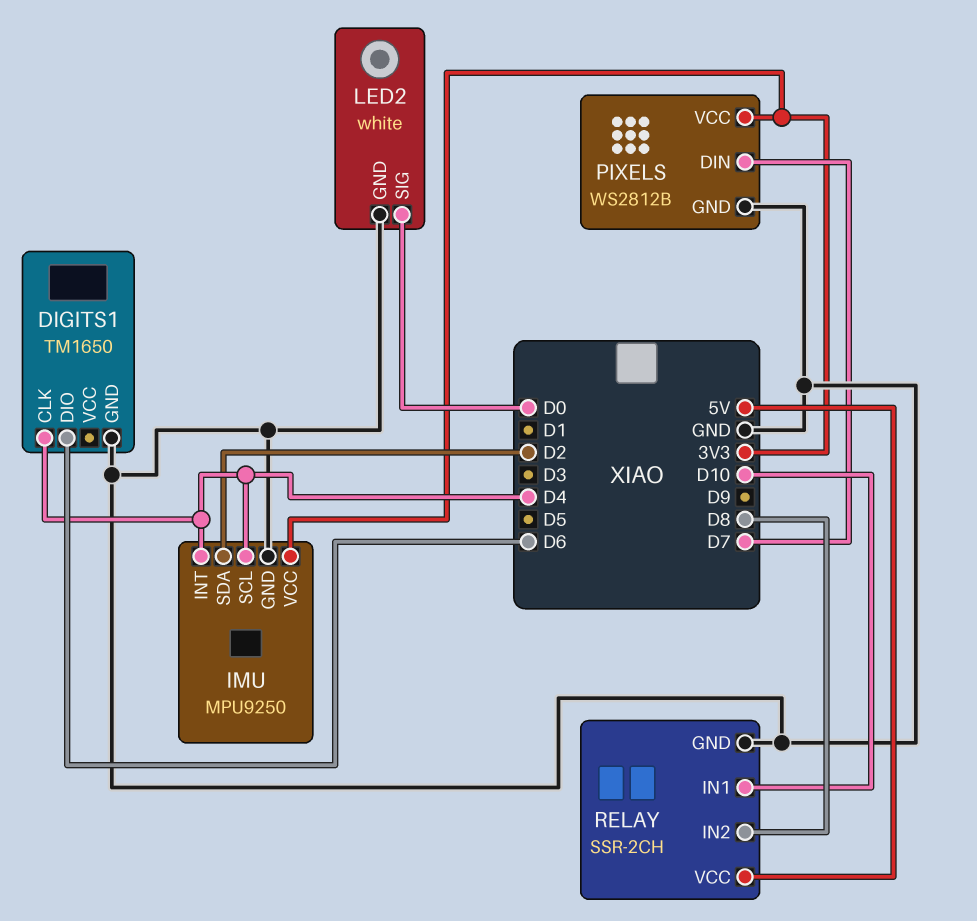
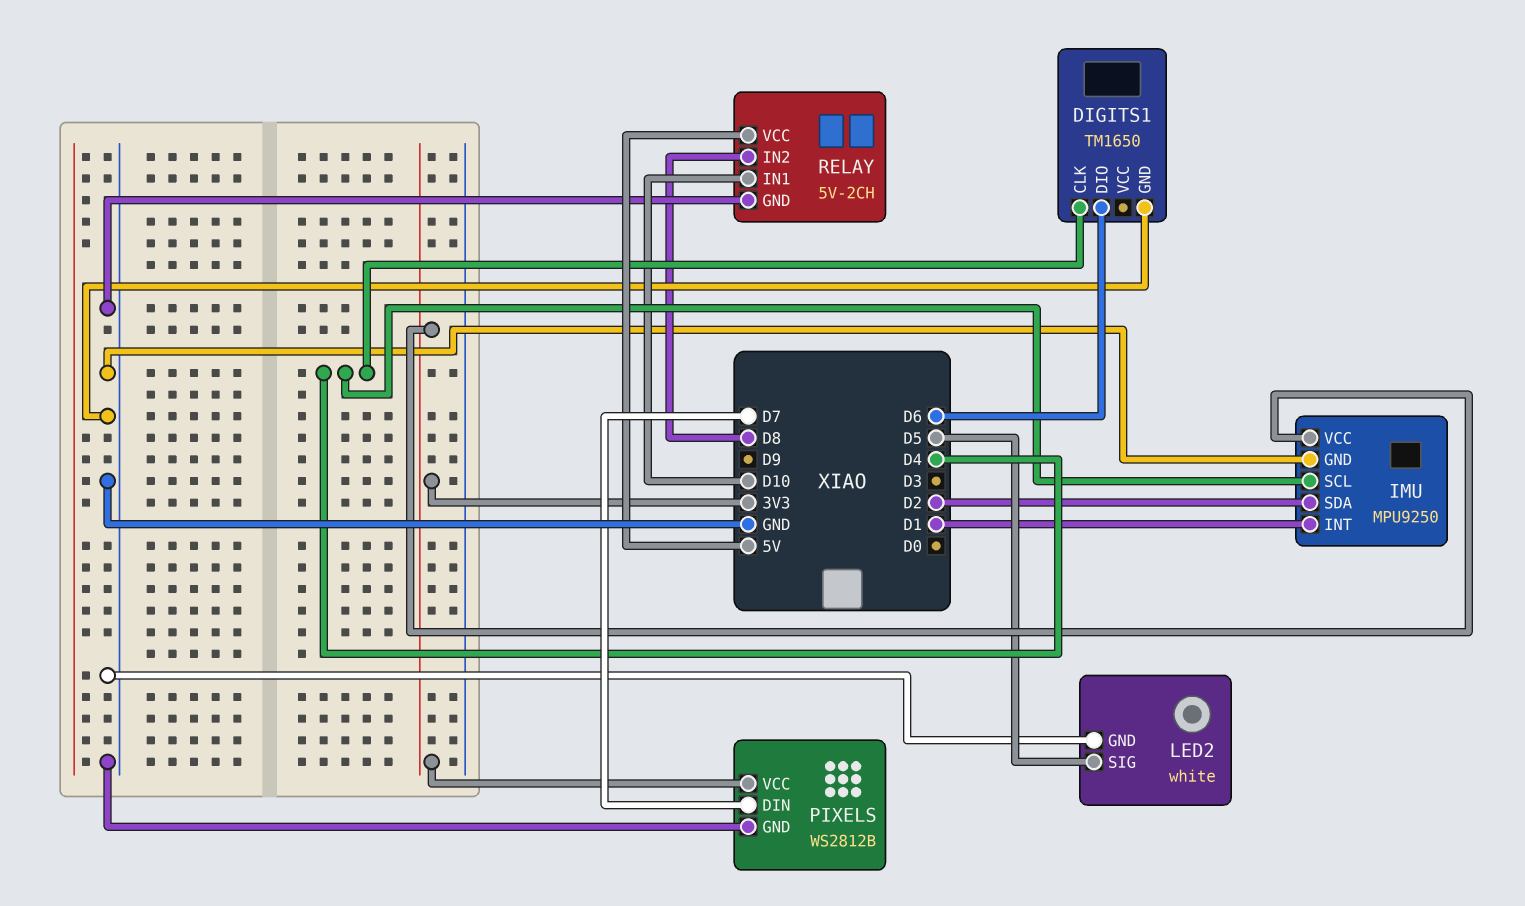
IMU pin INT: D4 -> D1
LED2 pin SIG: D0 -> D5
RELAY: SSR-2CH -> 5V-2CH

